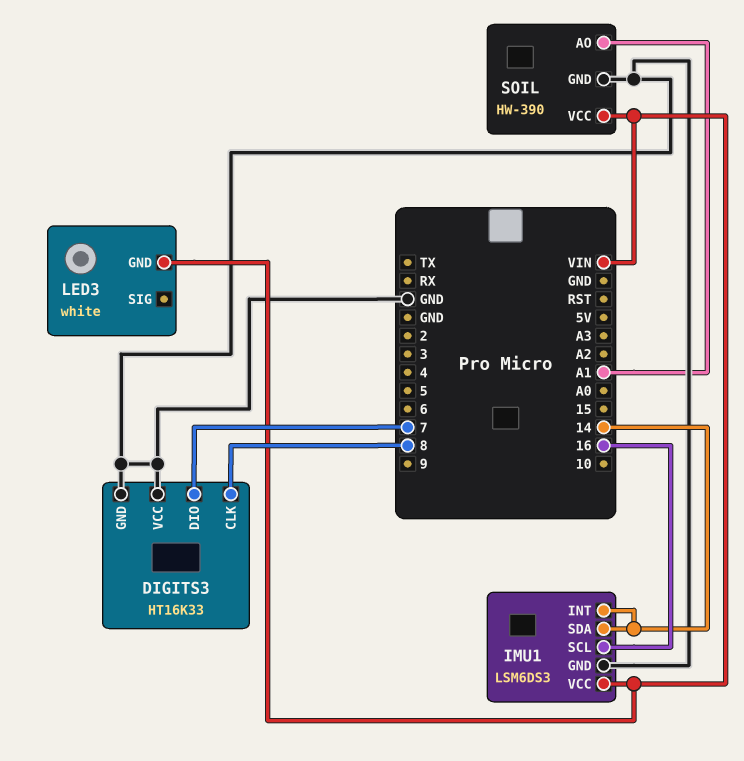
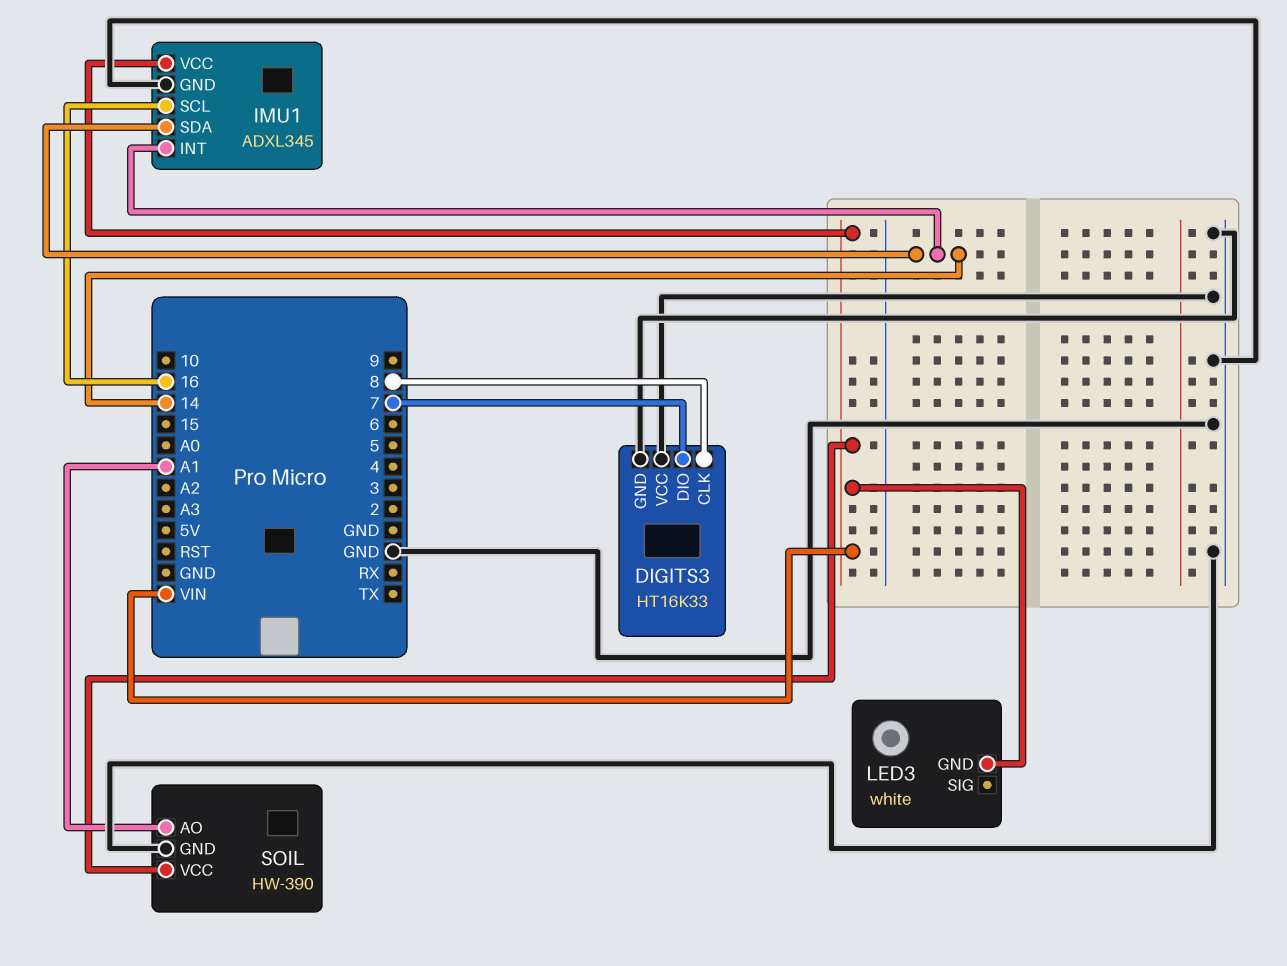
IMU1: LSM6DS3 -> ADXL345

